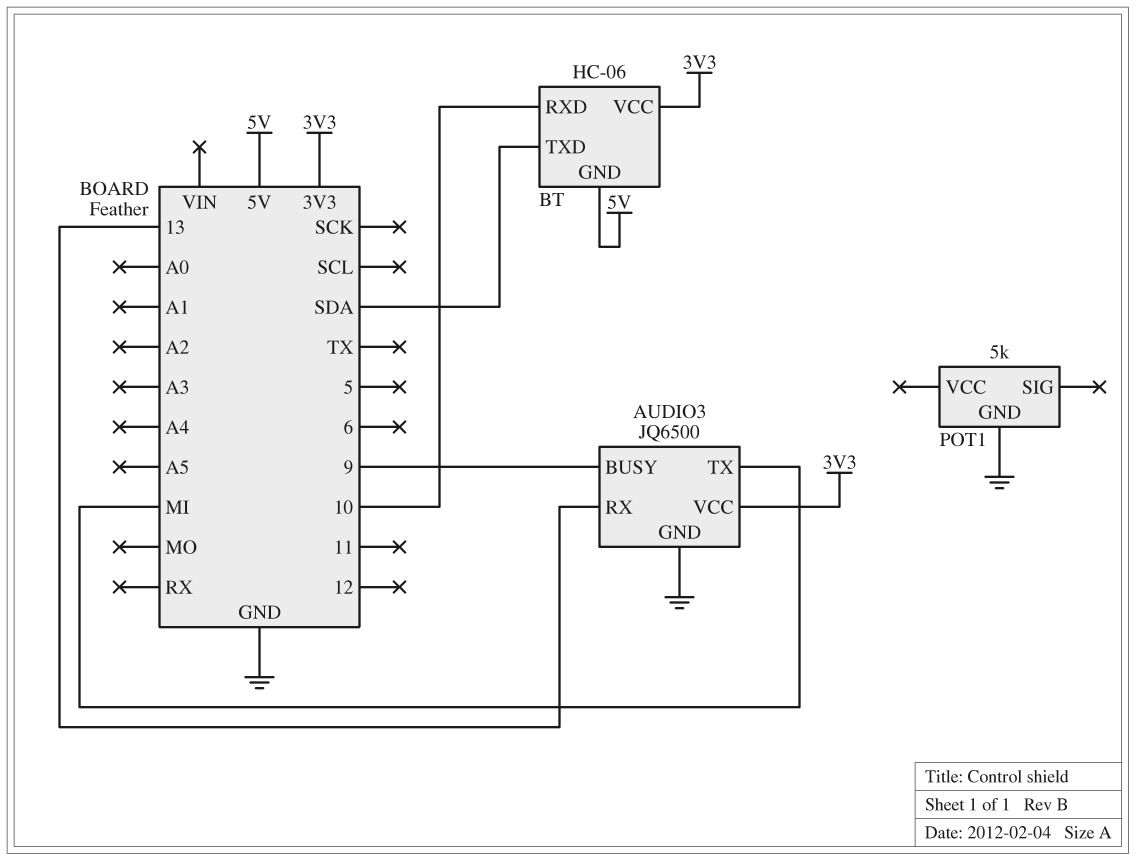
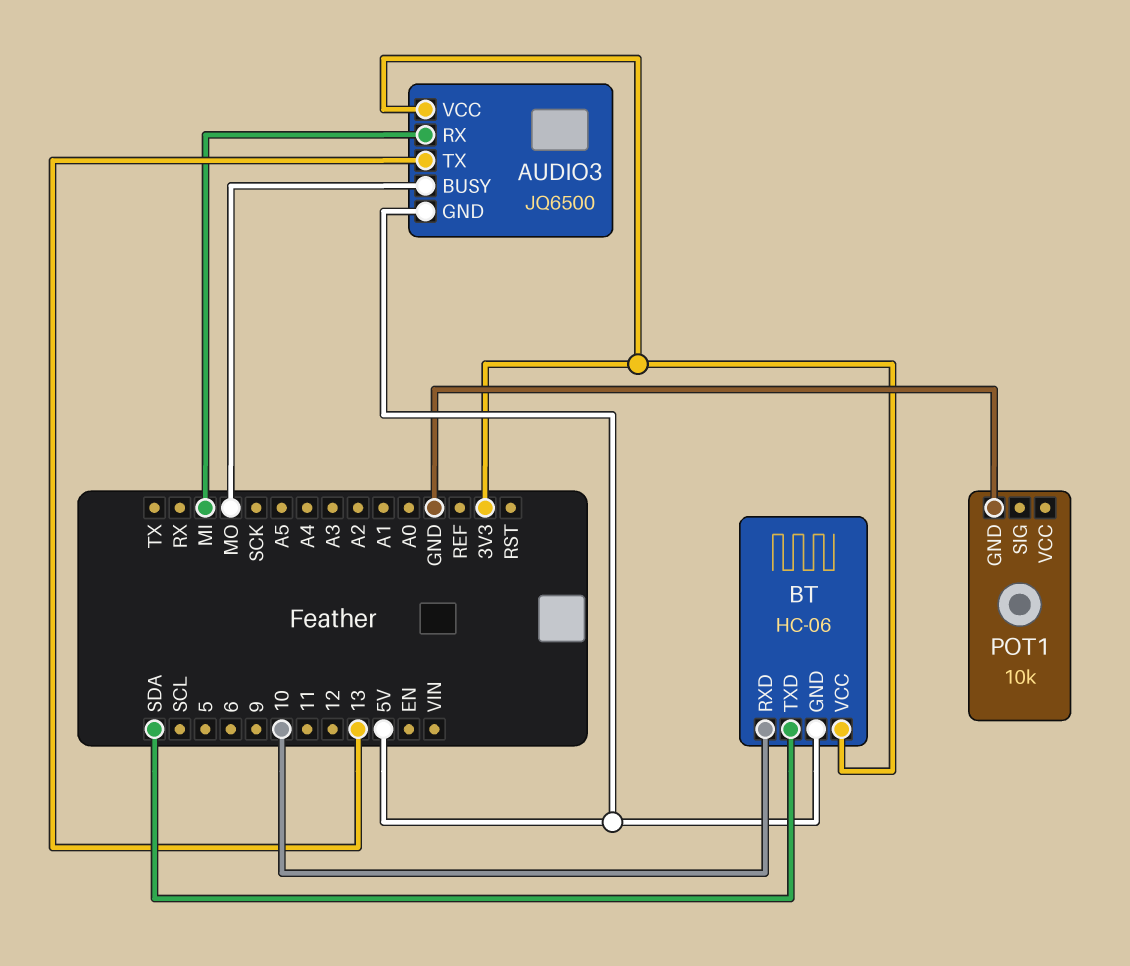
AUDIO3 pin BUSY: 9 -> MO
AUDIO3 pin GND: GND -> 5V
AUDIO3 pin RX: 13 -> MI
AUDIO3 pin TX: MI -> 13
POT1: 5k -> 10k

